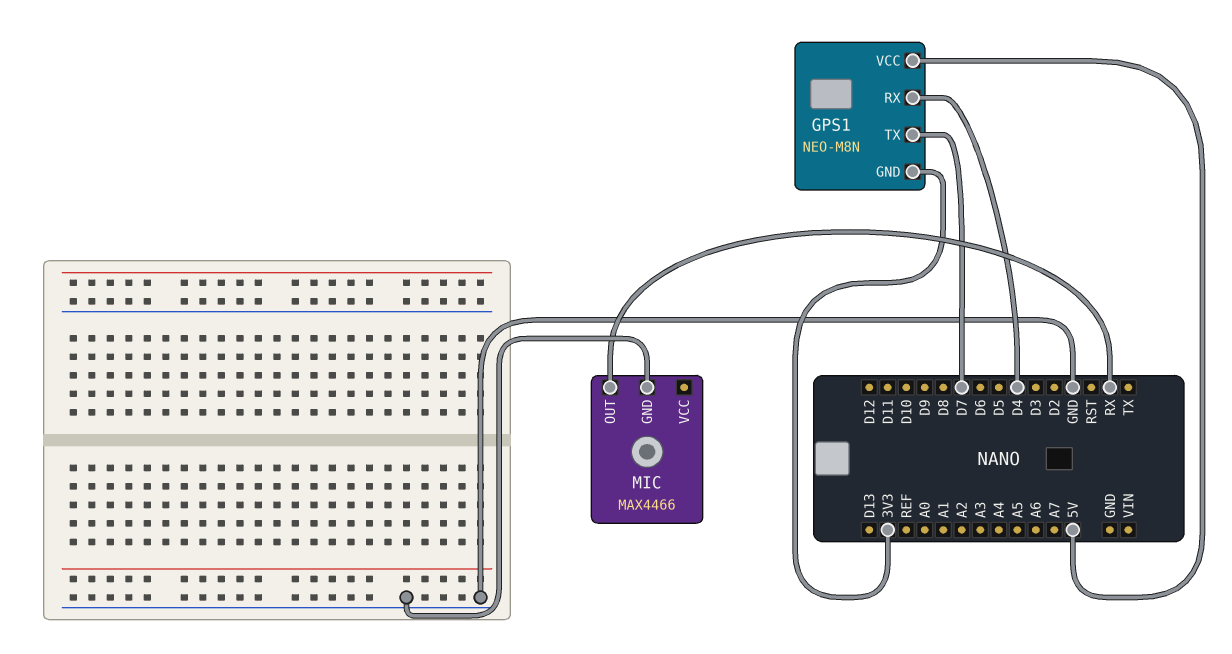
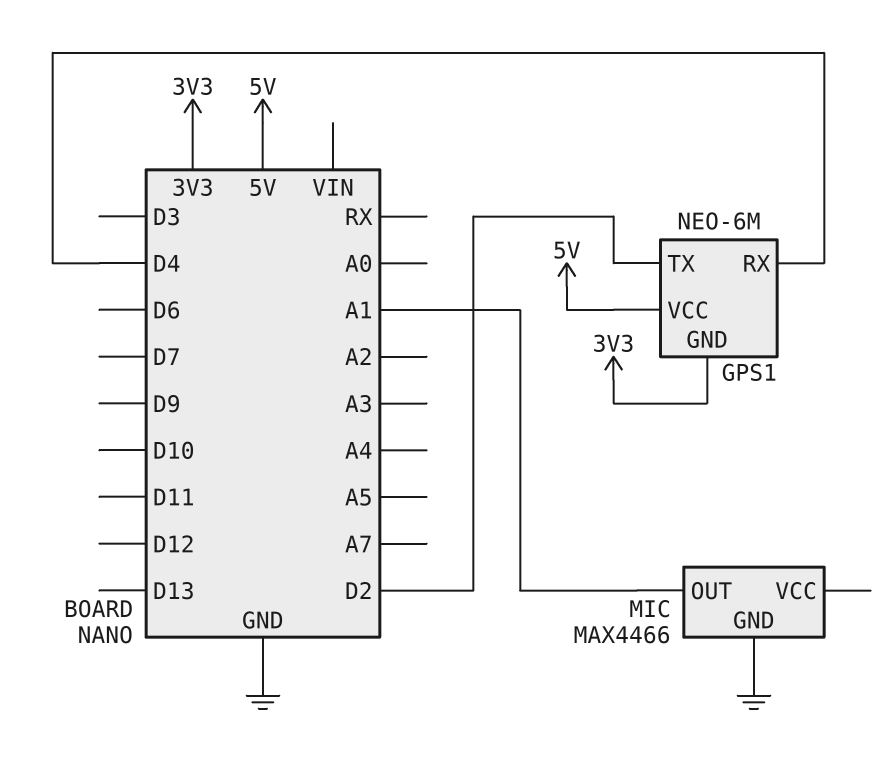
GPS1: NEO-M8N -> NEO-6M
GPS1 pin TX: D7 -> D2
MIC pin OUT: RX -> A1

